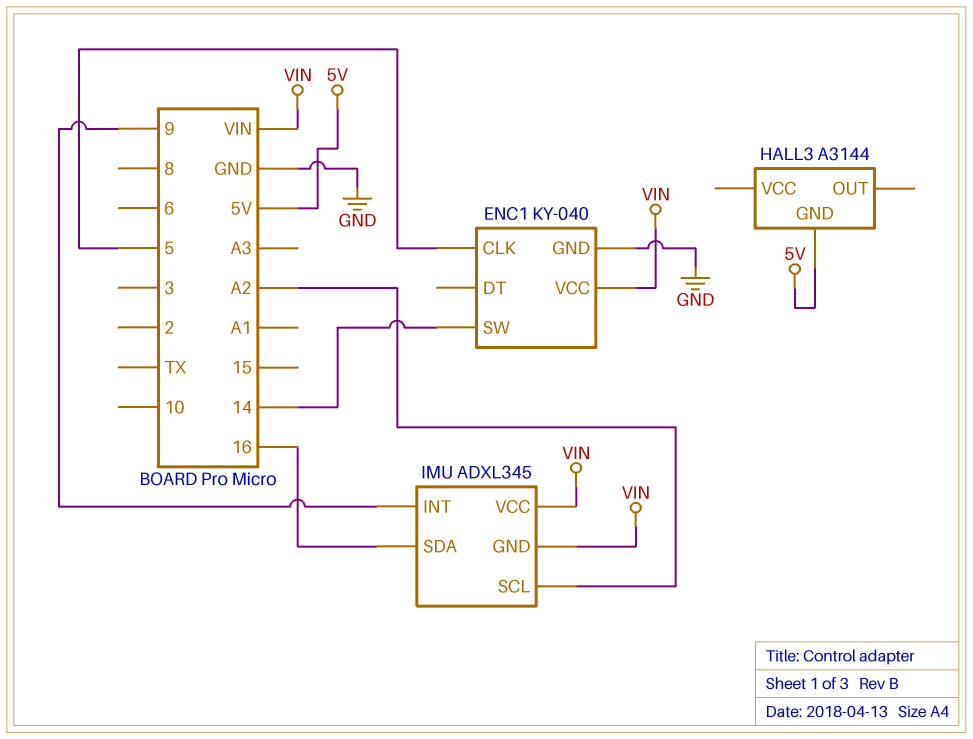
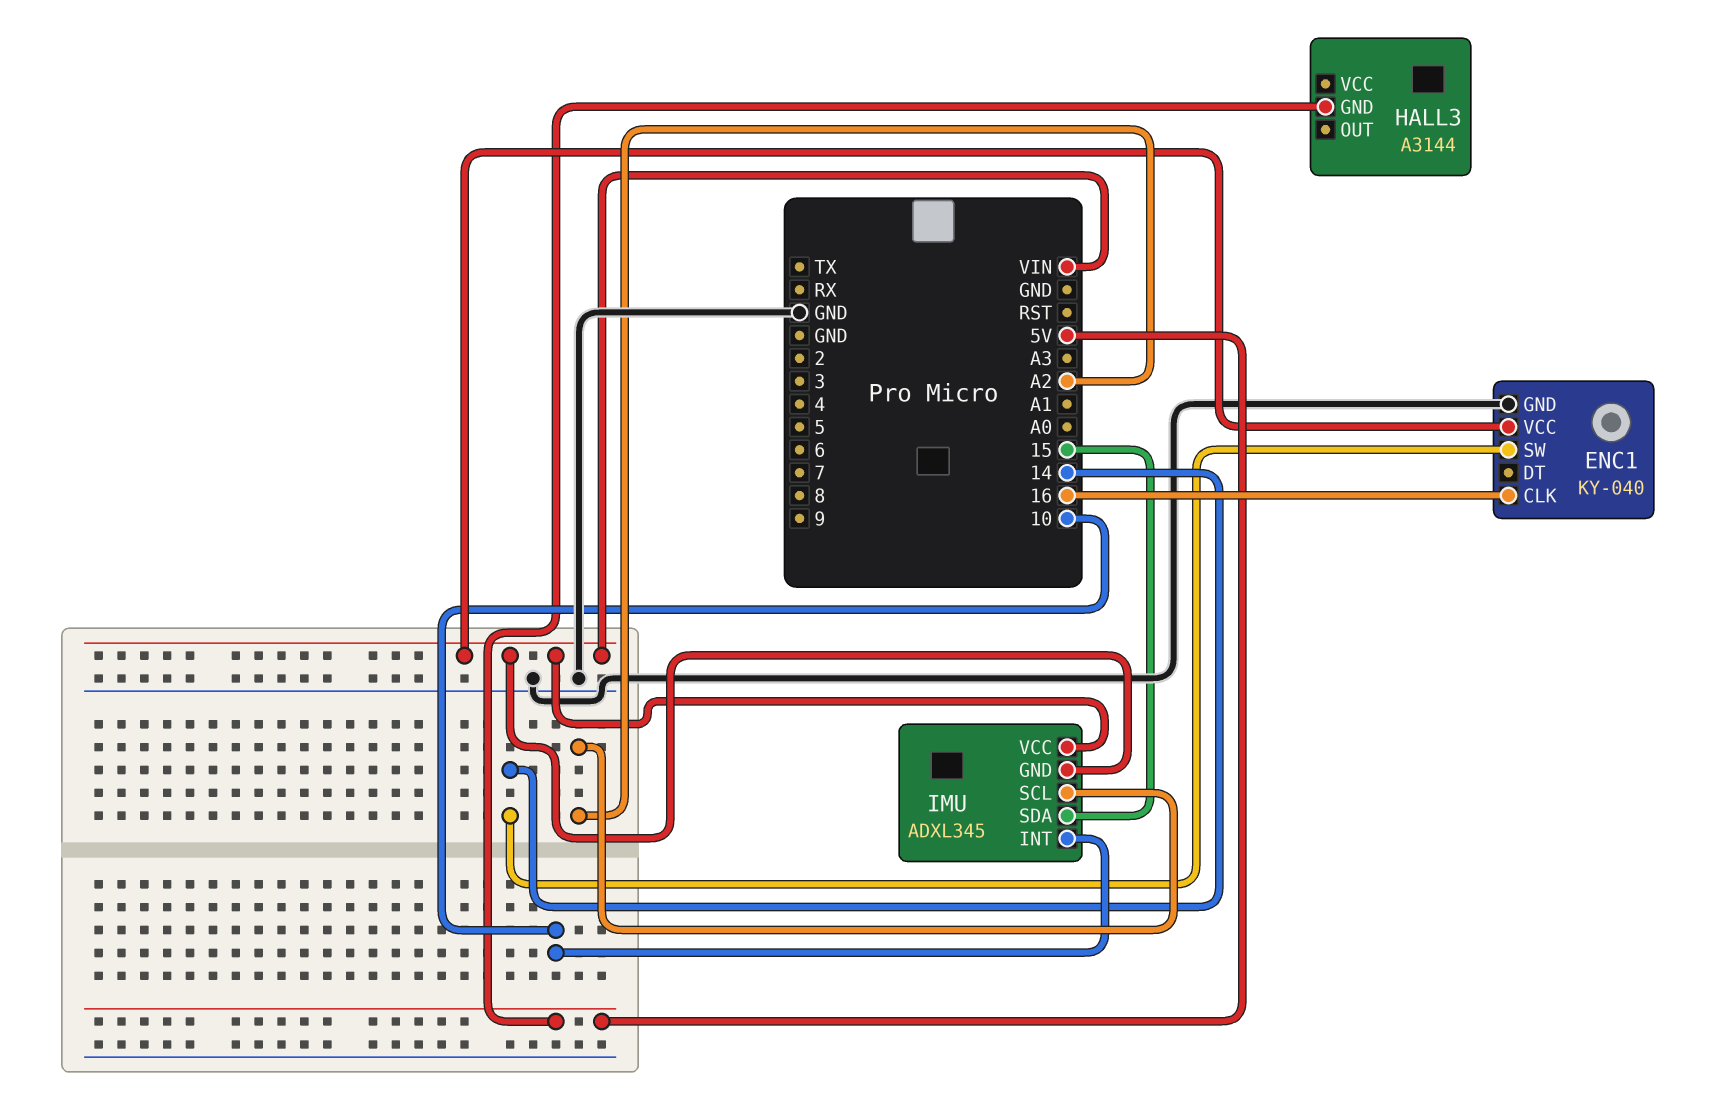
ENC1 pin CLK: 5 -> 16
IMU pin INT: 9 -> 10
IMU pin SDA: 16 -> 15

